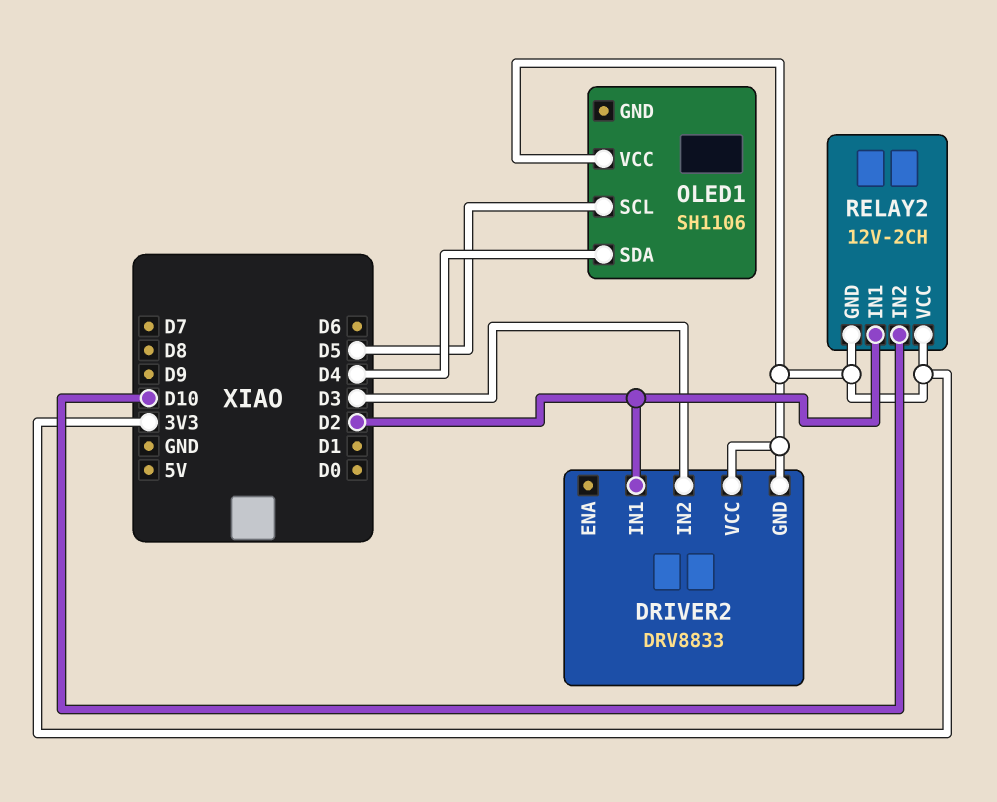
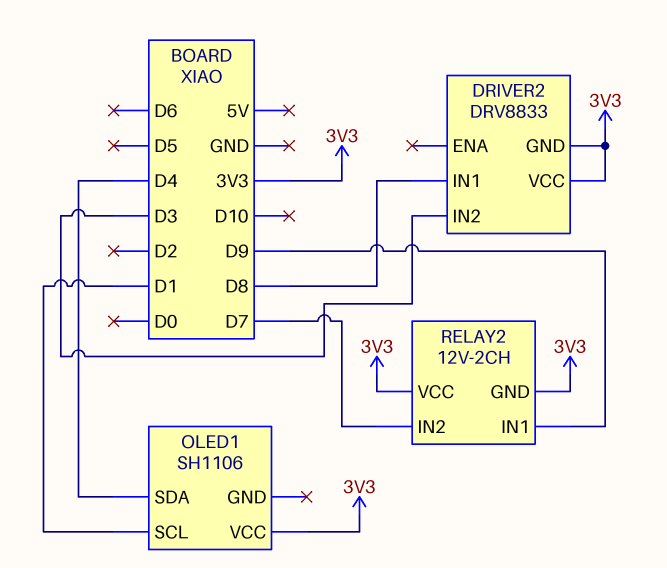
DRIVER2 pin IN1: D2 -> D8
OLED1 pin SCL: D5 -> D1
RELAY2 pin IN1: D2 -> D9
RELAY2 pin IN2: D10 -> D7

